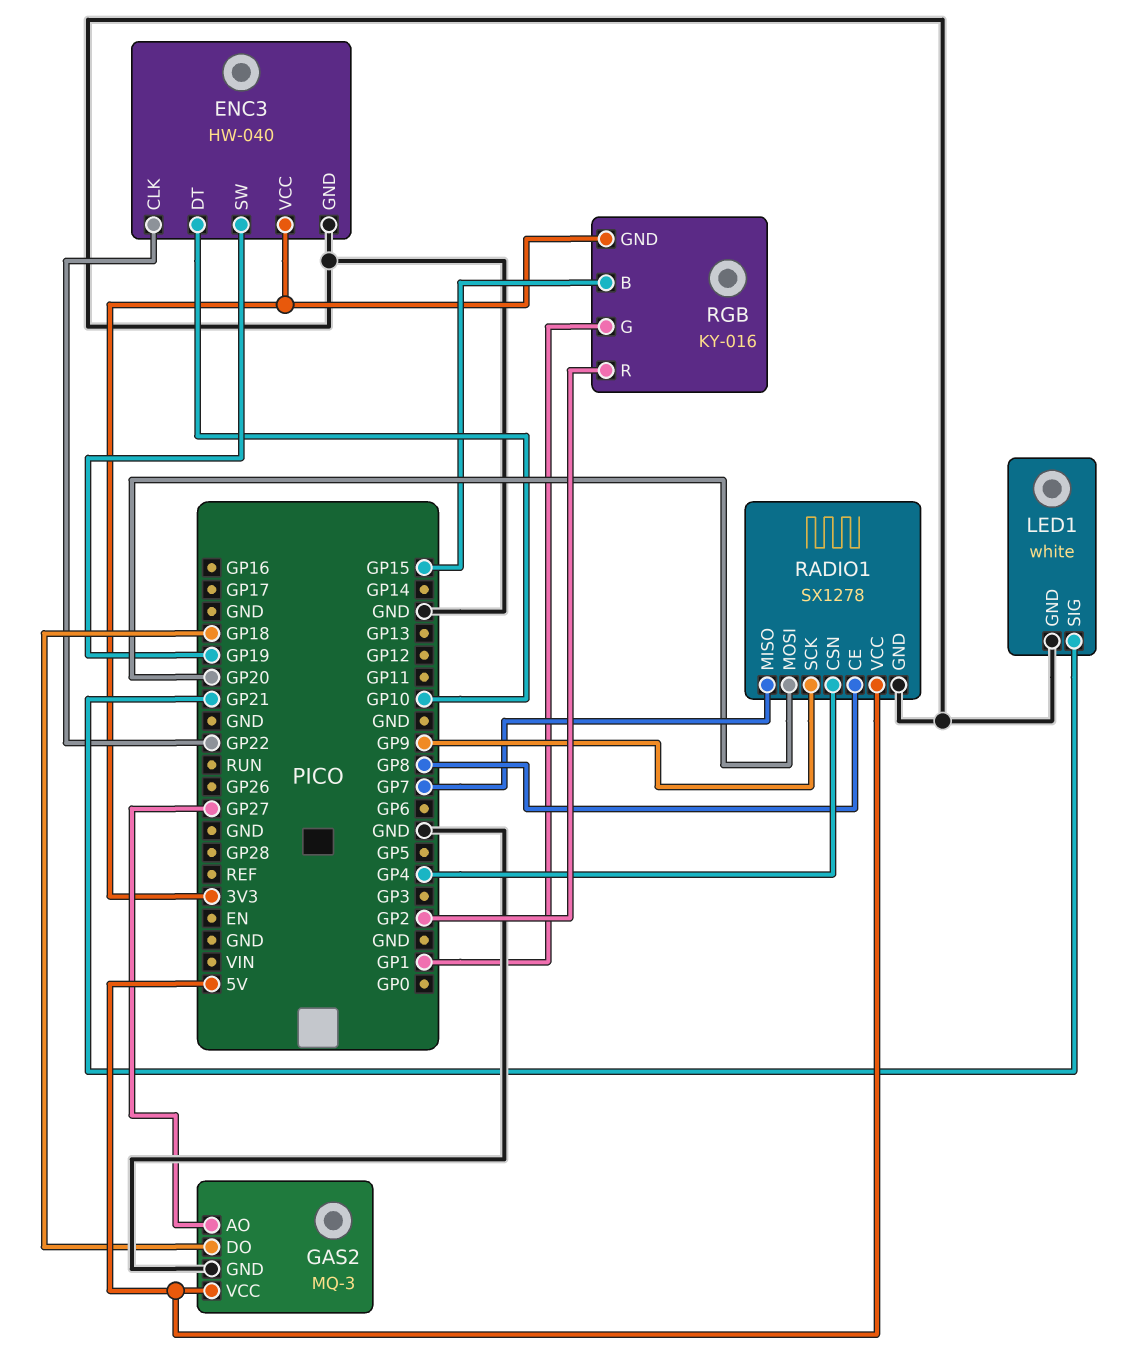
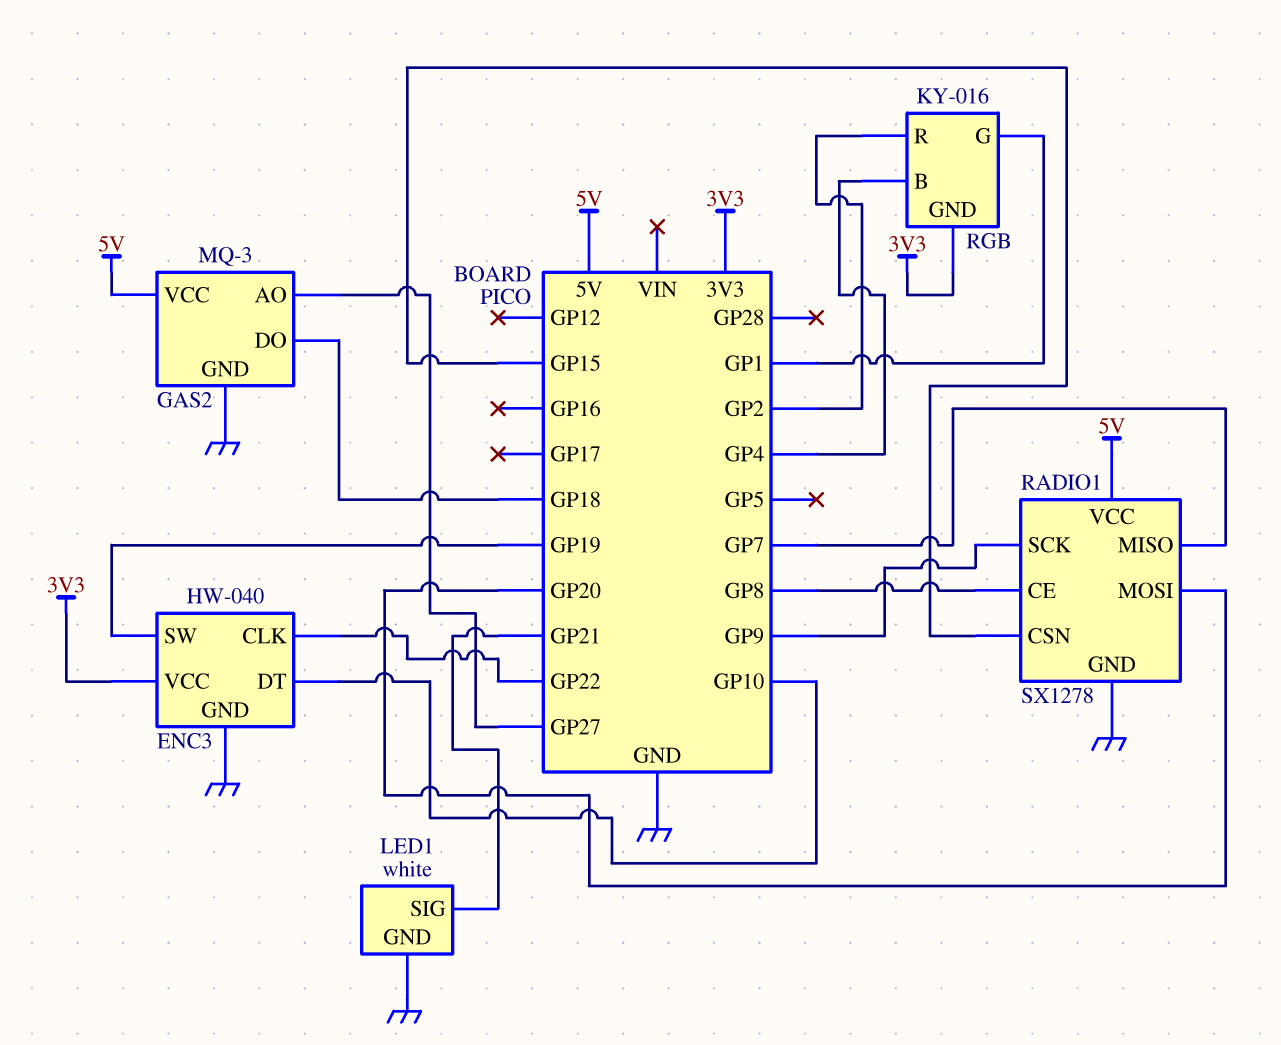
RADIO1 pin CSN: GP4 -> GP15
RGB pin B: GP15 -> GP4

